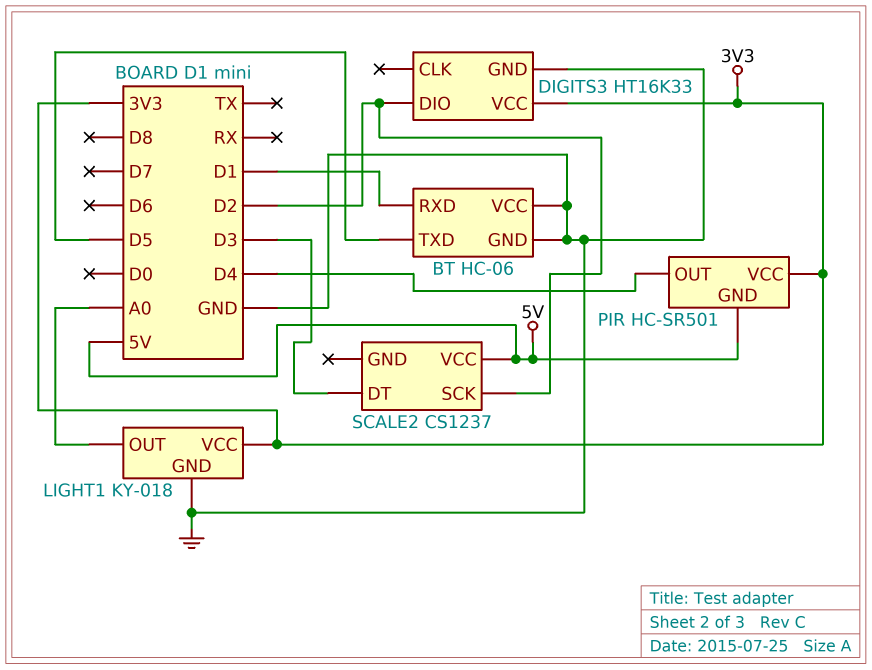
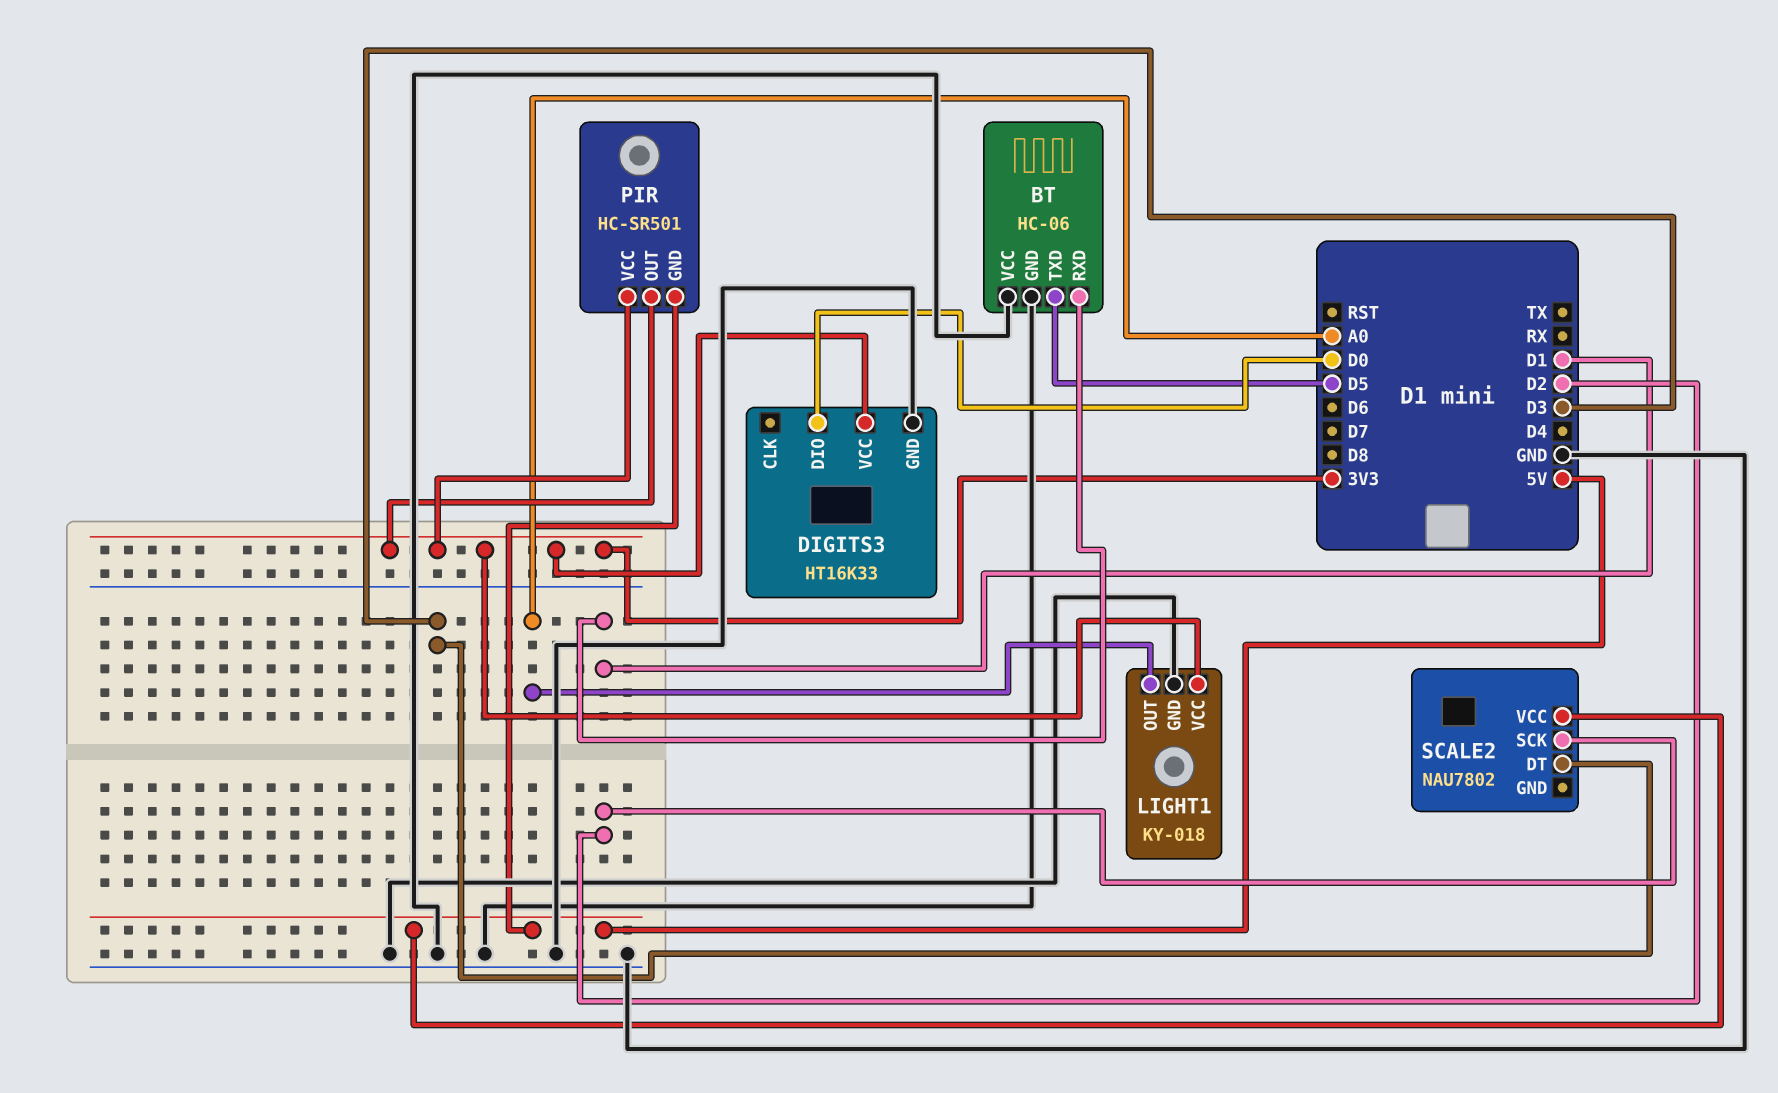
DIGITS3 pin DIO: D2 -> D0
PIR pin OUT: D4 -> 3V3
SCALE2: CS1237 -> NAU7802

